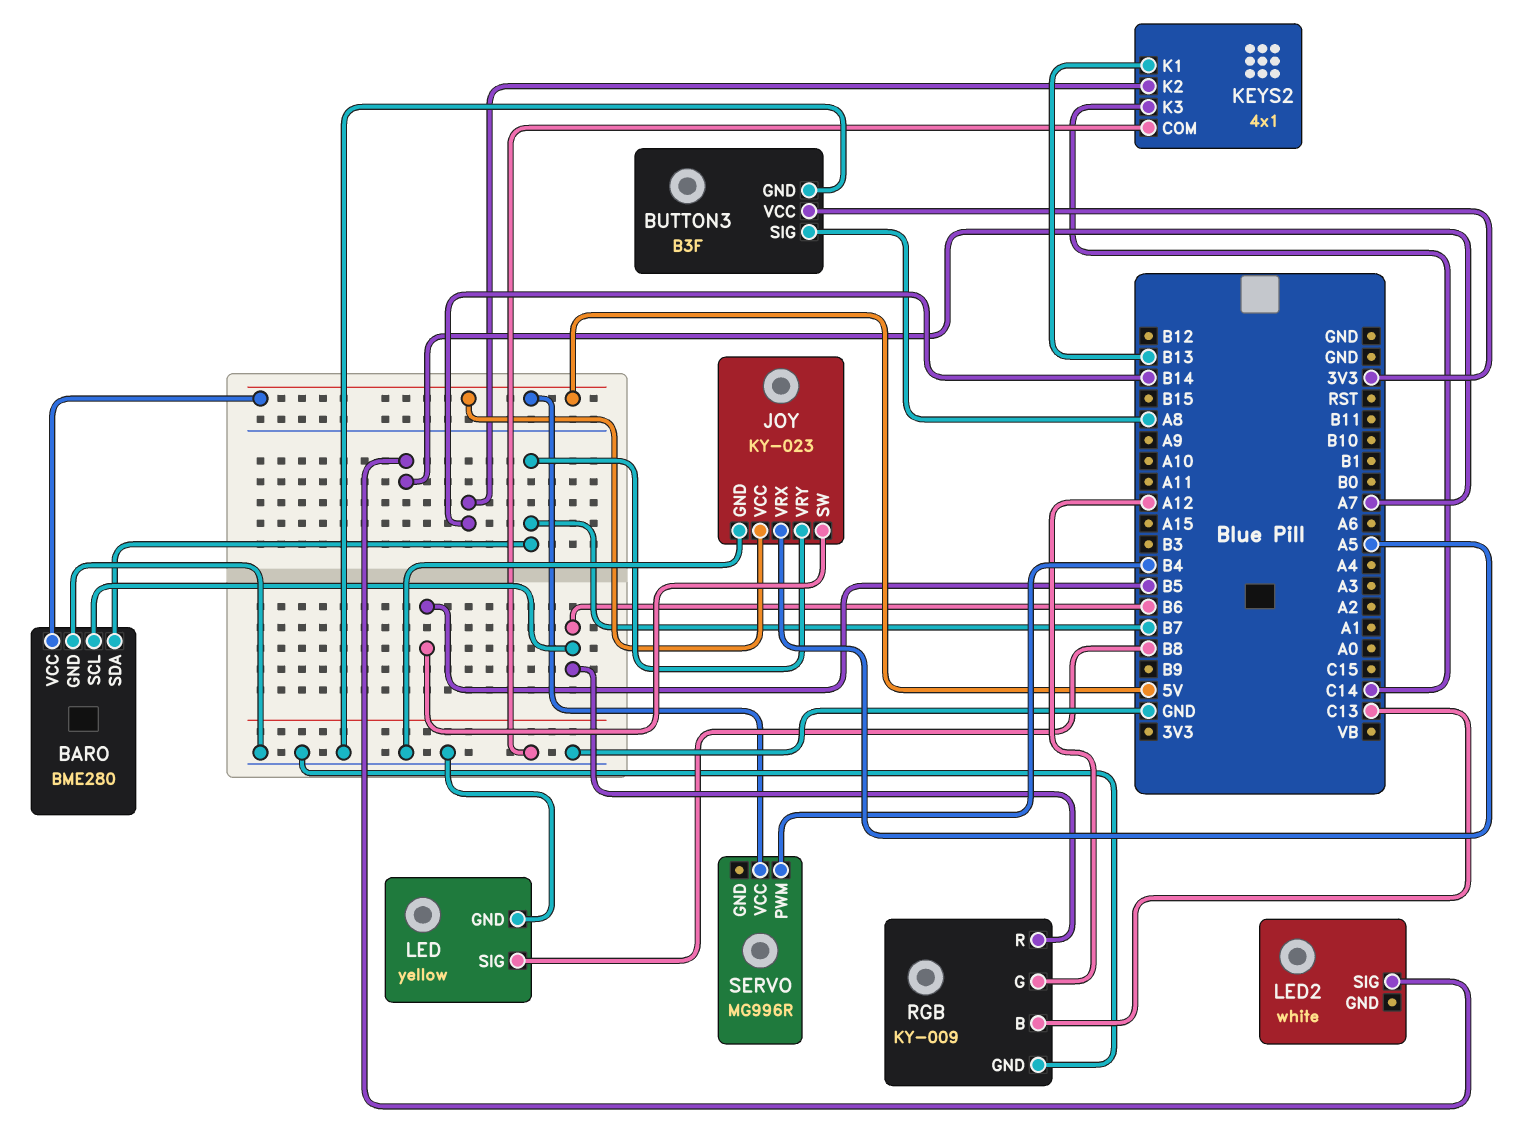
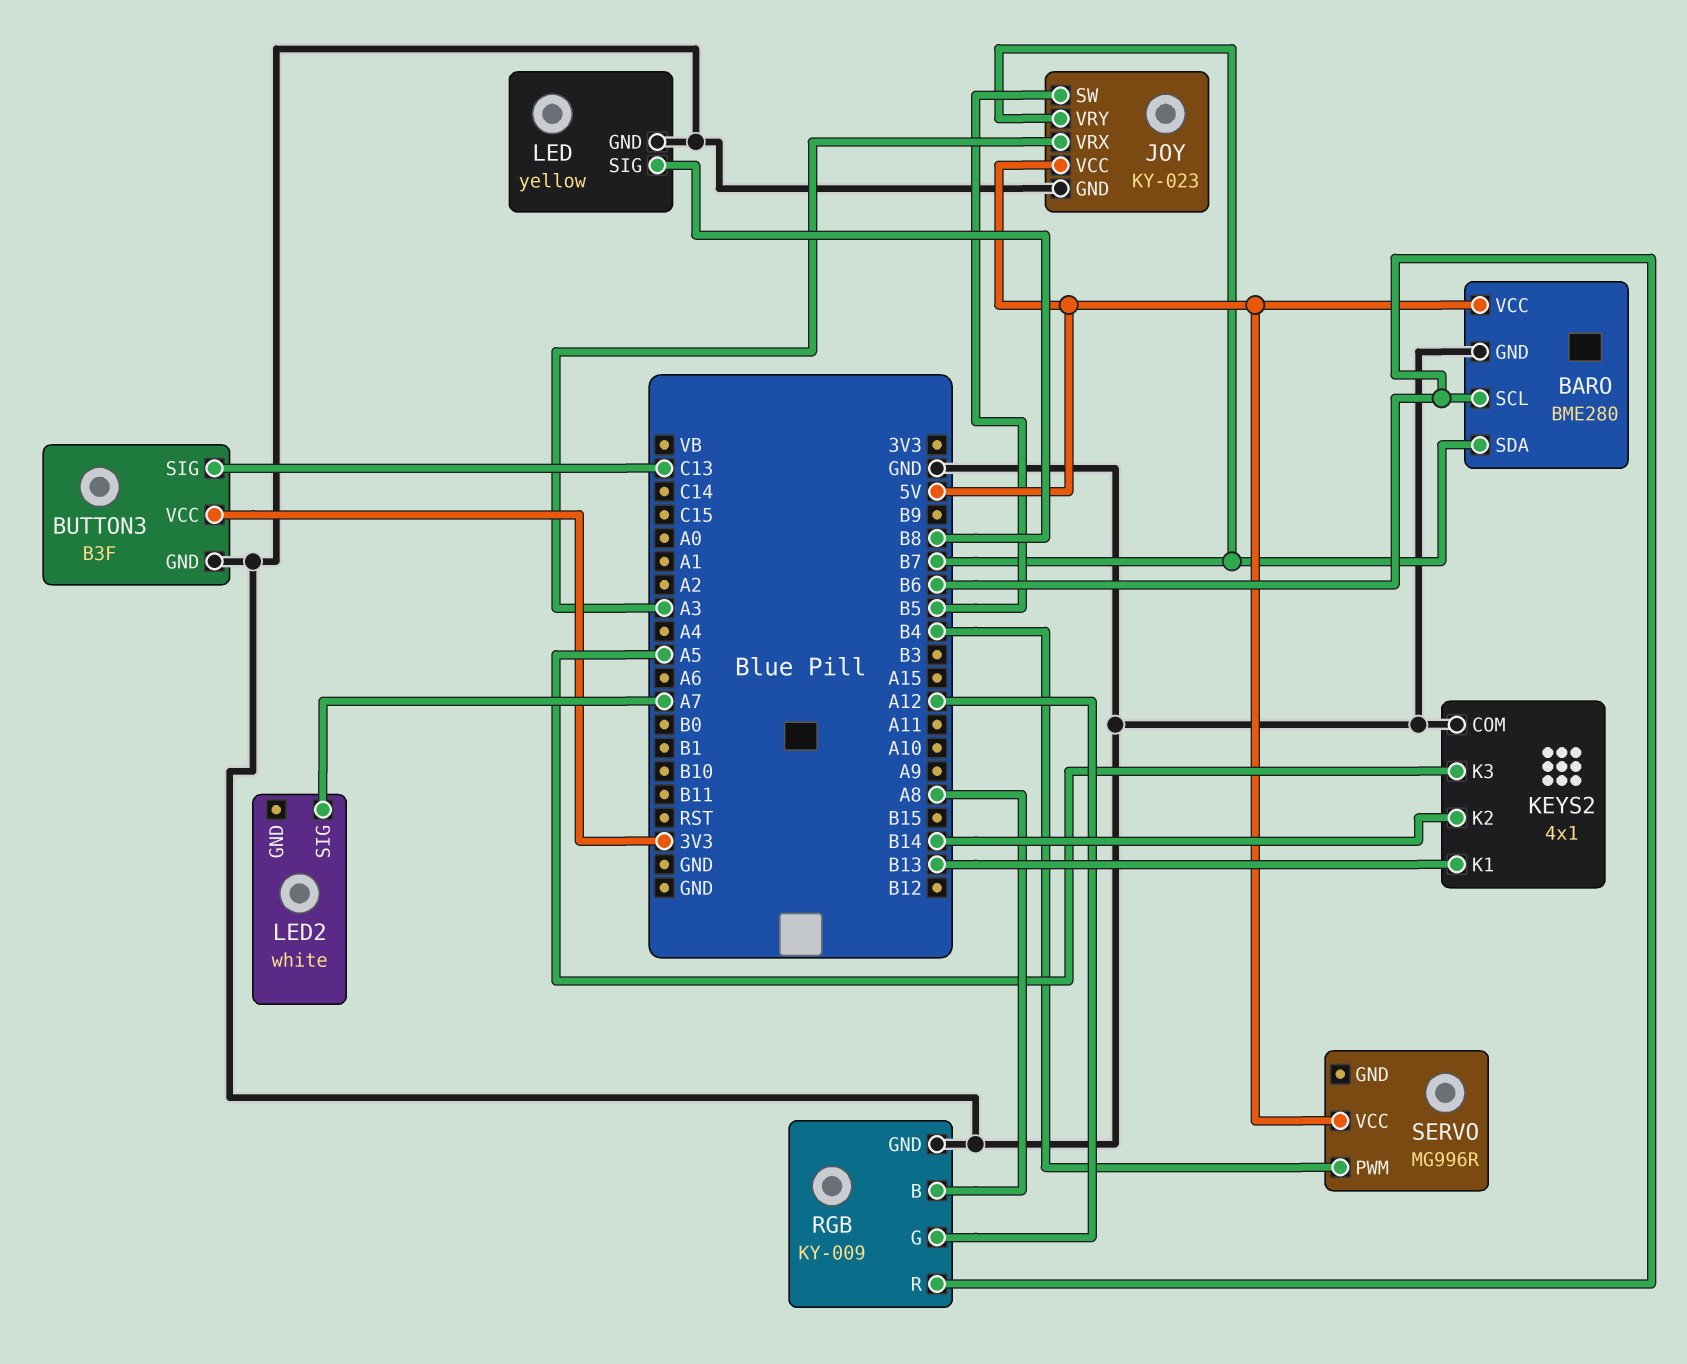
BUTTON3 pin SIG: A8 -> C13
JOY pin VRX: A5 -> A3
KEYS2 pin K3: C14 -> A5
RGB pin B: C13 -> A8

